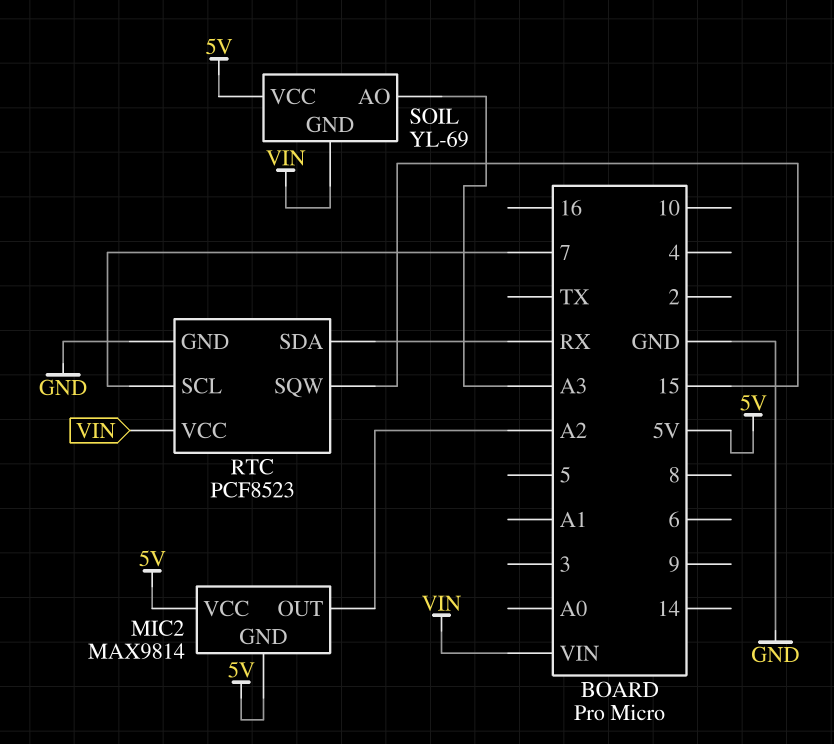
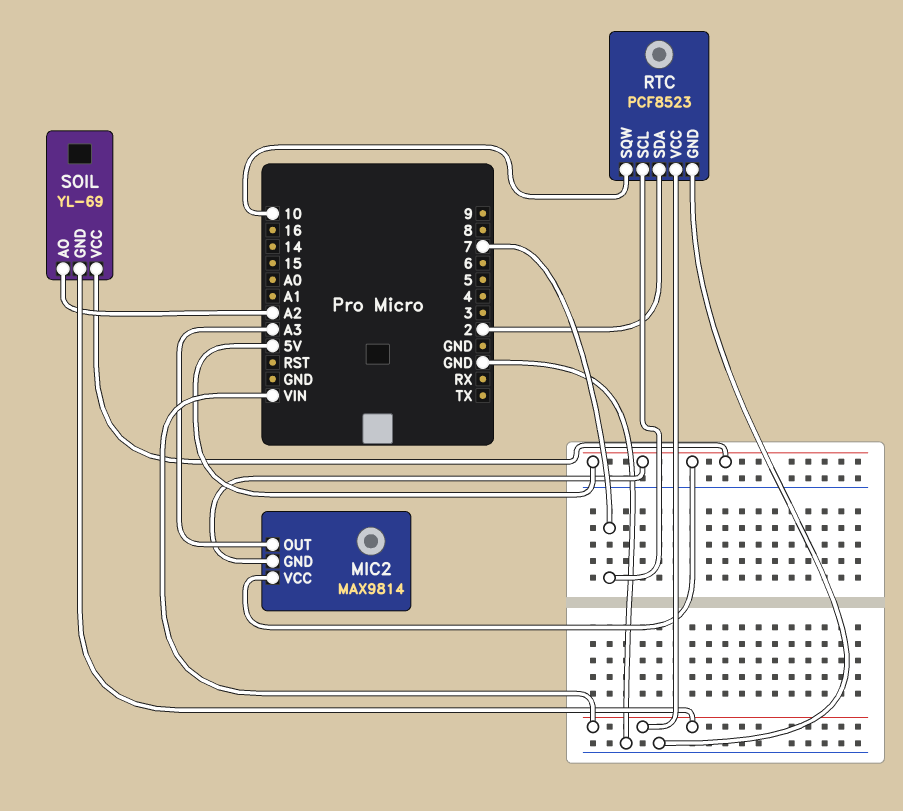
MIC2 pin OUT: A2 -> A3
RTC pin SDA: RX -> 2
RTC pin SQW: 15 -> 10
SOIL pin AO: A3 -> A2

